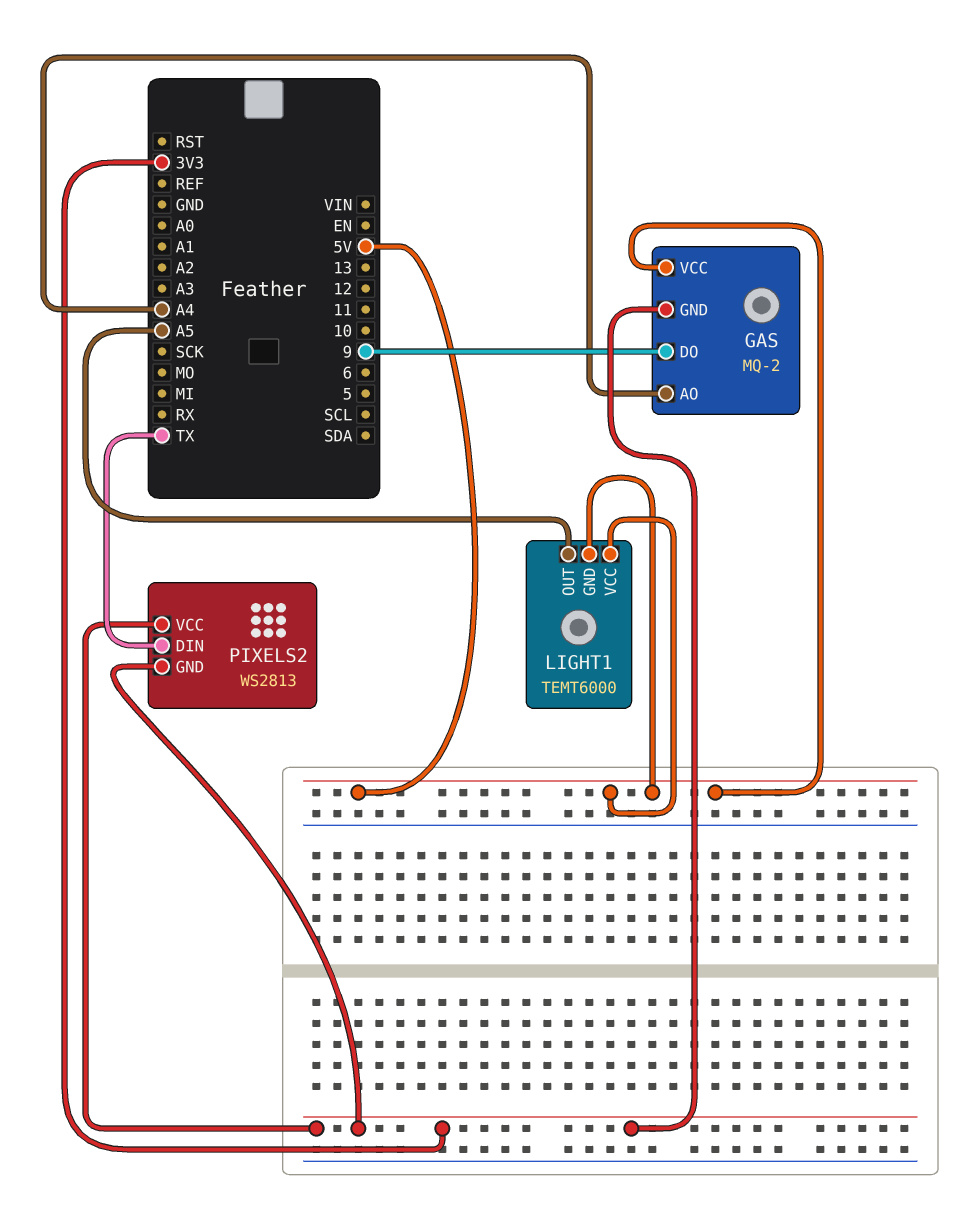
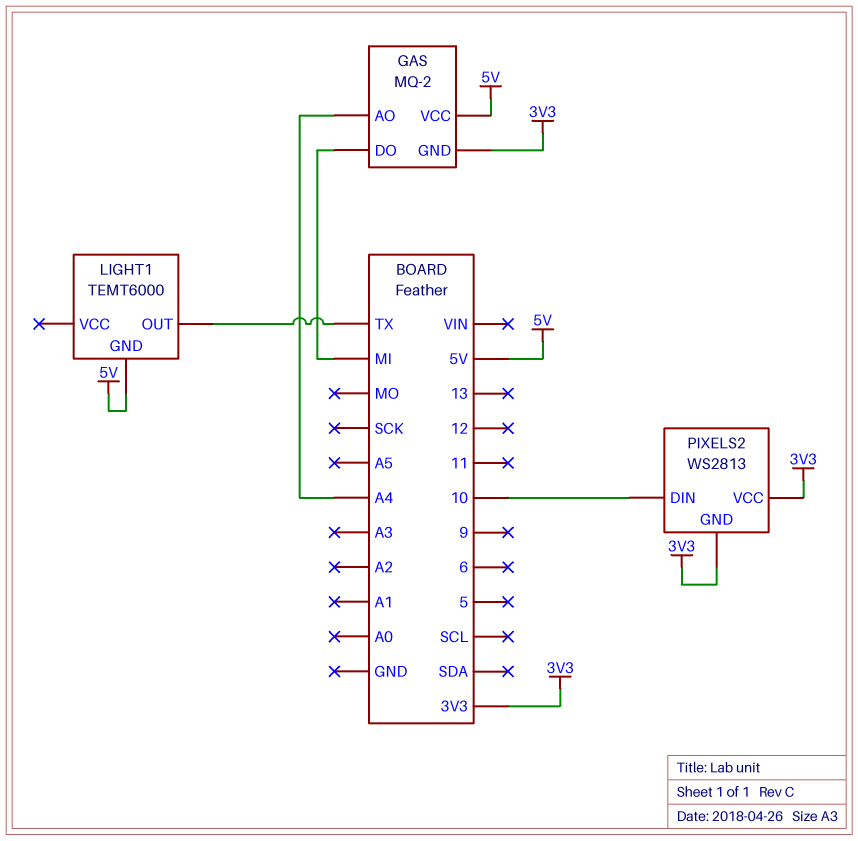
GAS pin DO: 9 -> MI
LIGHT1 pin OUT: A5 -> TX
LIGHT1 pin VCC: 5V -> none
PIXELS2 pin DIN: TX -> 10

